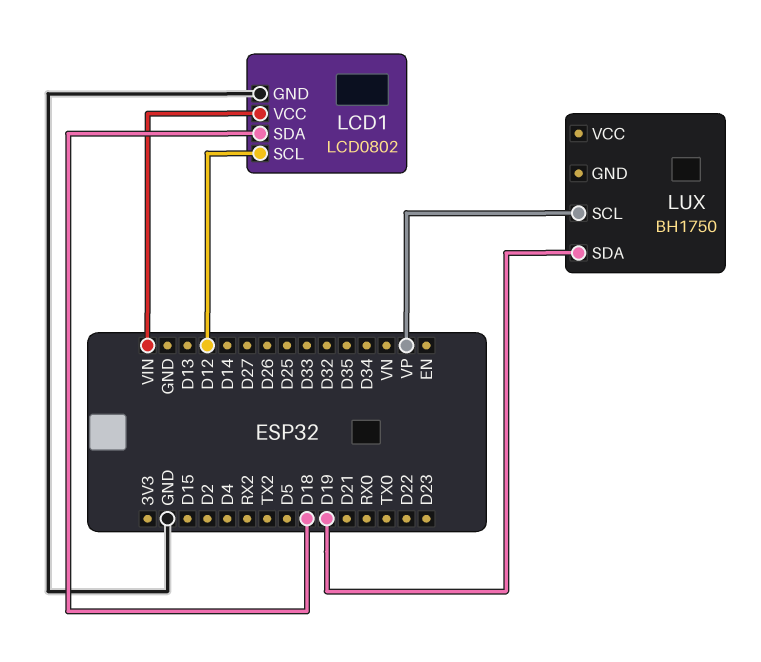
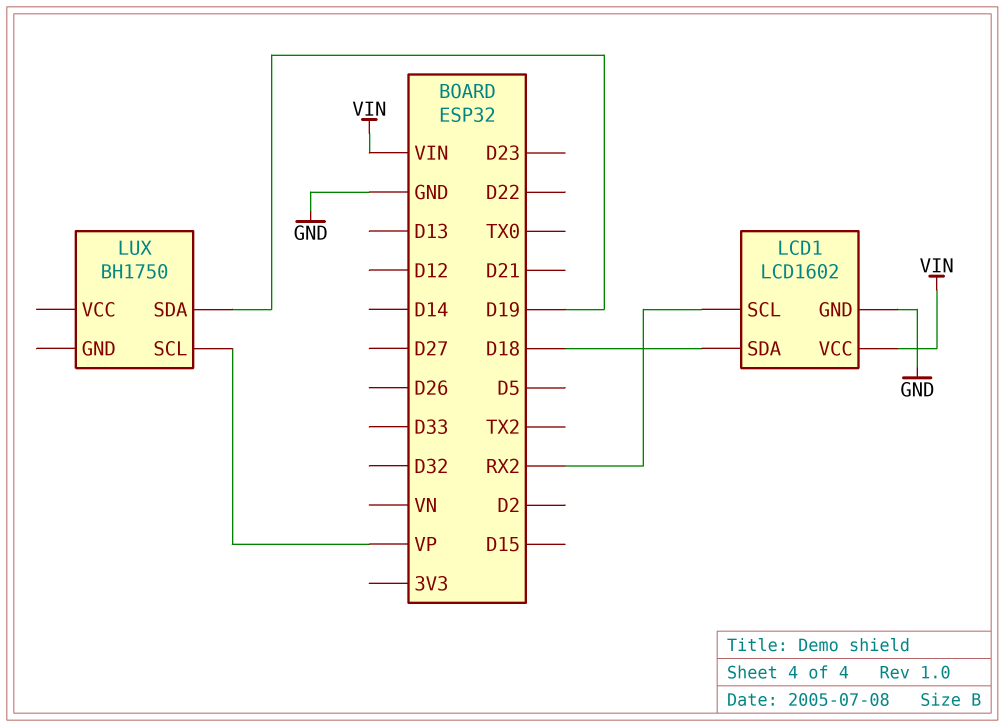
LCD1: LCD0802 -> LCD1602
LCD1 pin SCL: D12 -> RX2

